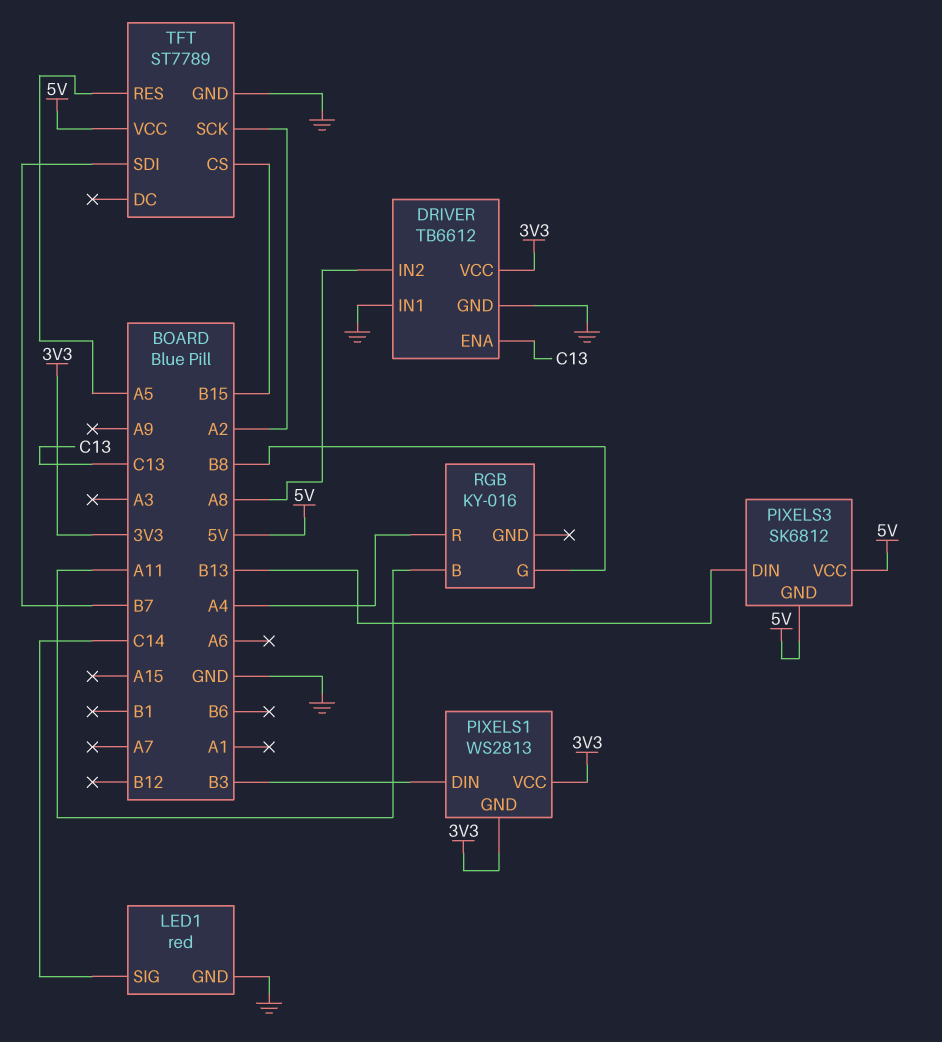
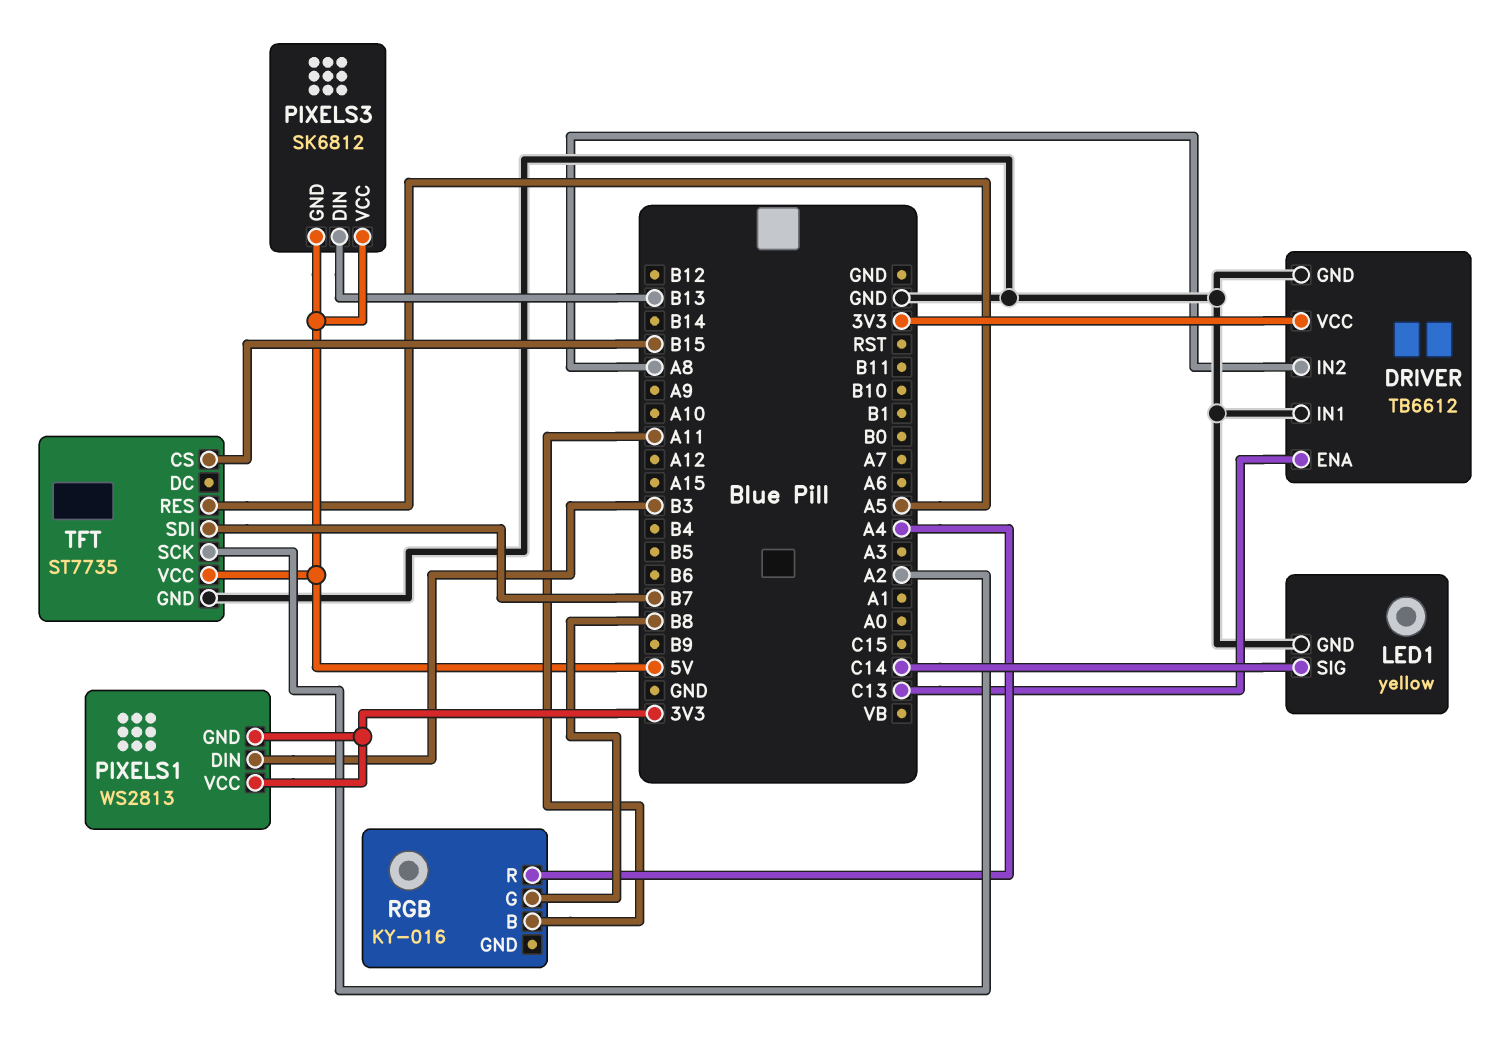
LED1: red -> yellow
TFT: ST7789 -> ST7735

